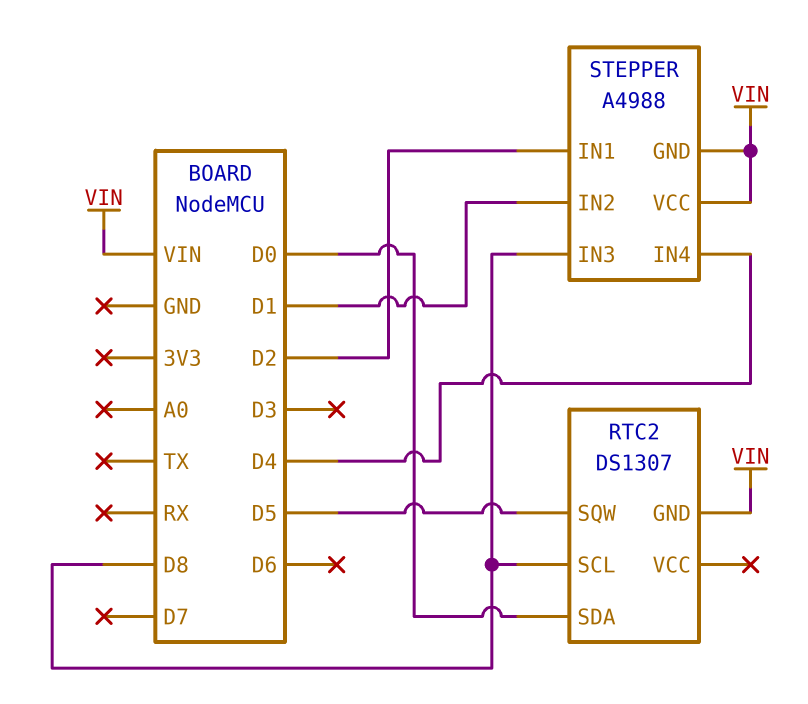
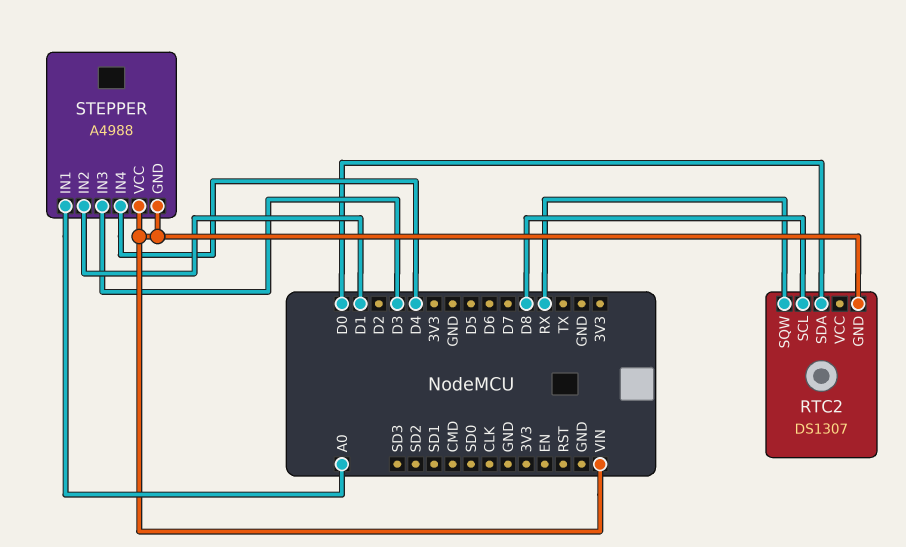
RTC2 pin SQW: D5 -> RX
STEPPER pin IN1: D2 -> A0
STEPPER pin IN3: D8 -> D3

